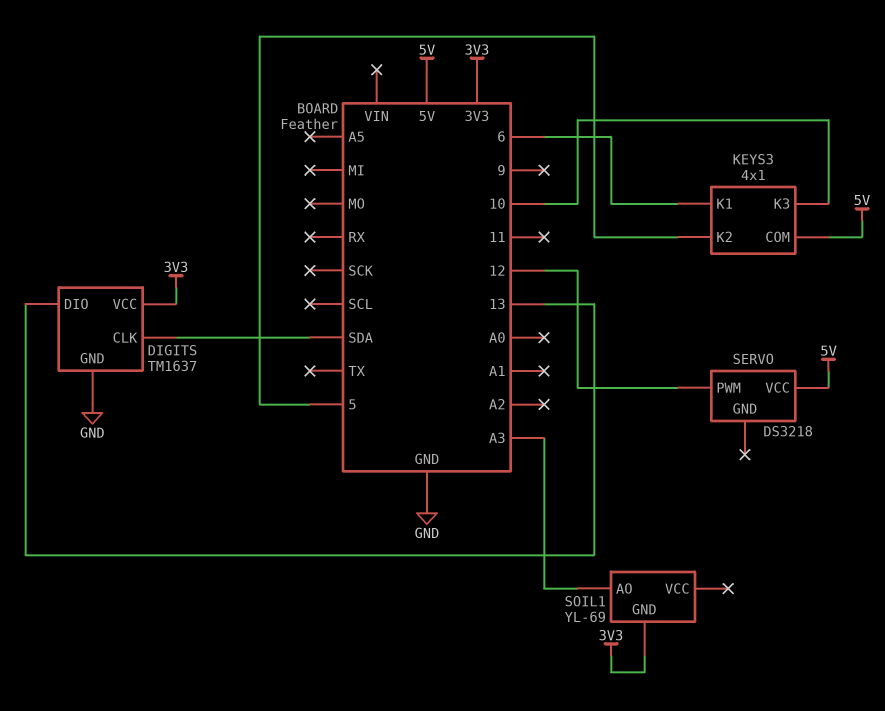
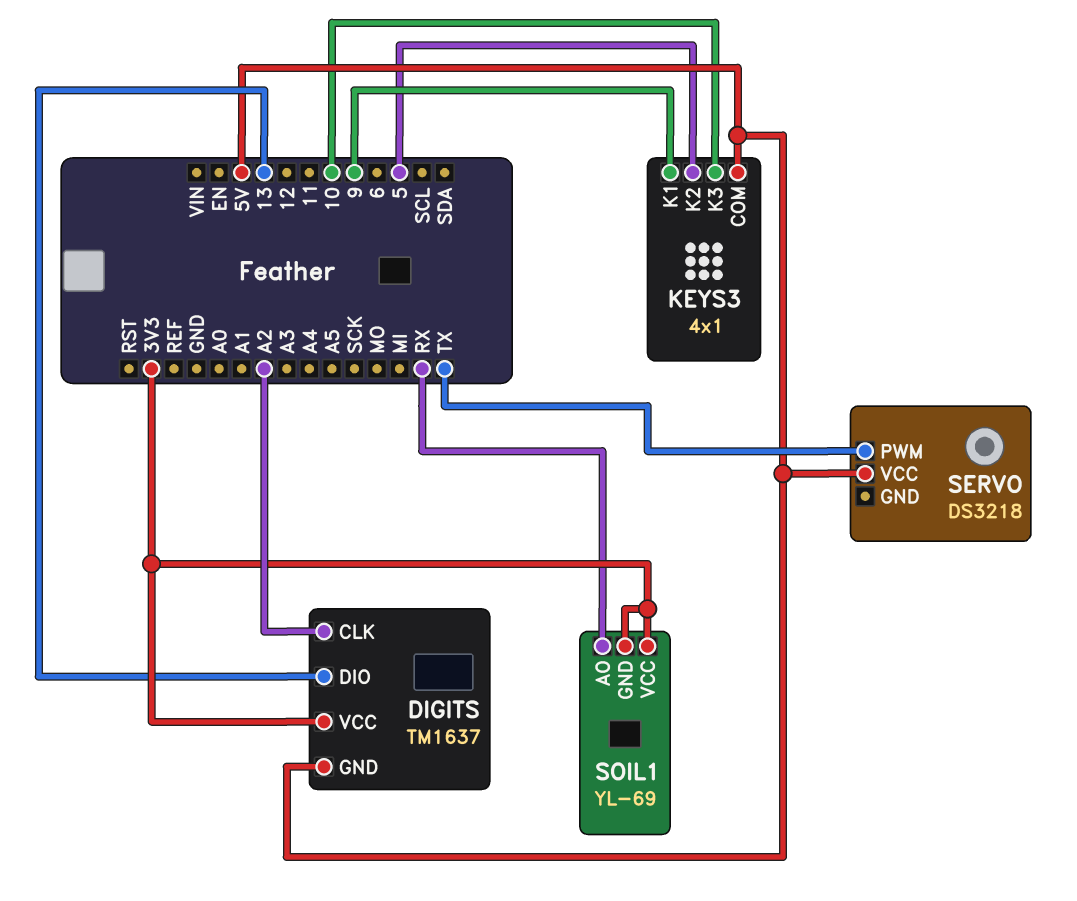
DIGITS pin CLK: SDA -> A2
DIGITS pin GND: GND -> 5V
KEYS3 pin K1: 6 -> 9
SERVO pin PWM: 12 -> TX
SOIL1 pin AO: A3 -> RX
SOIL1 pin VCC: none -> 3V3

